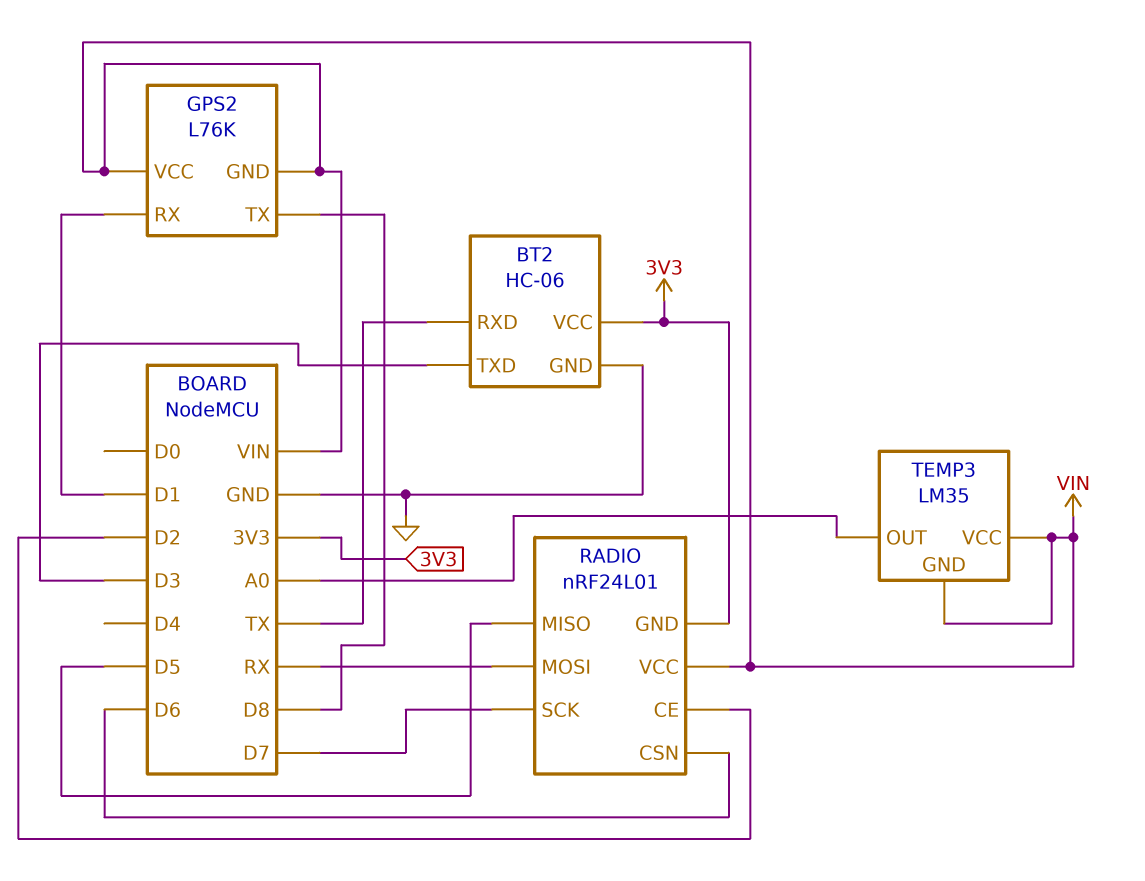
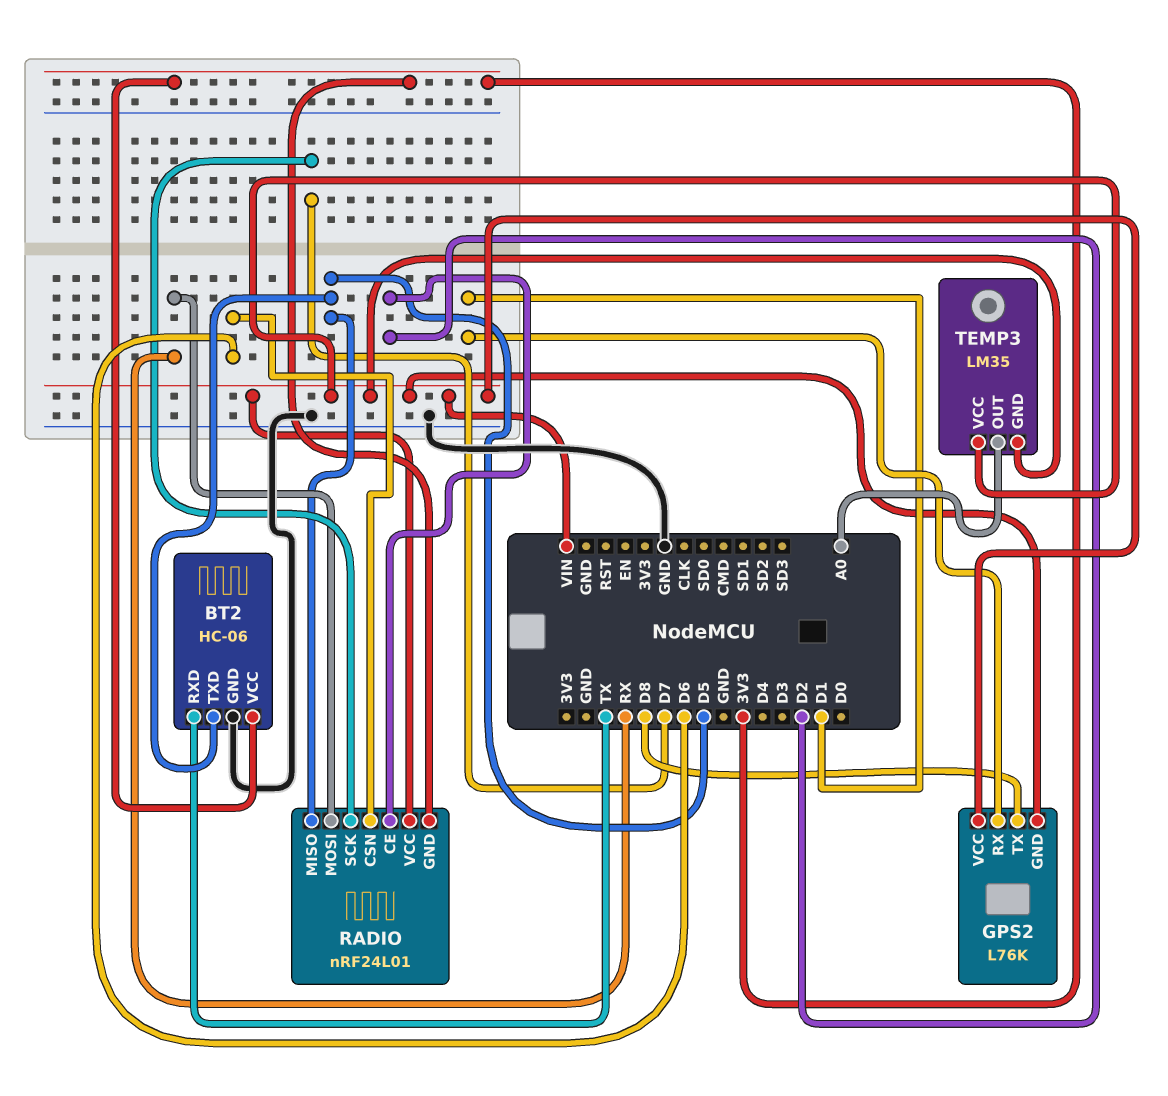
BT2 pin TXD: D3 -> D5

